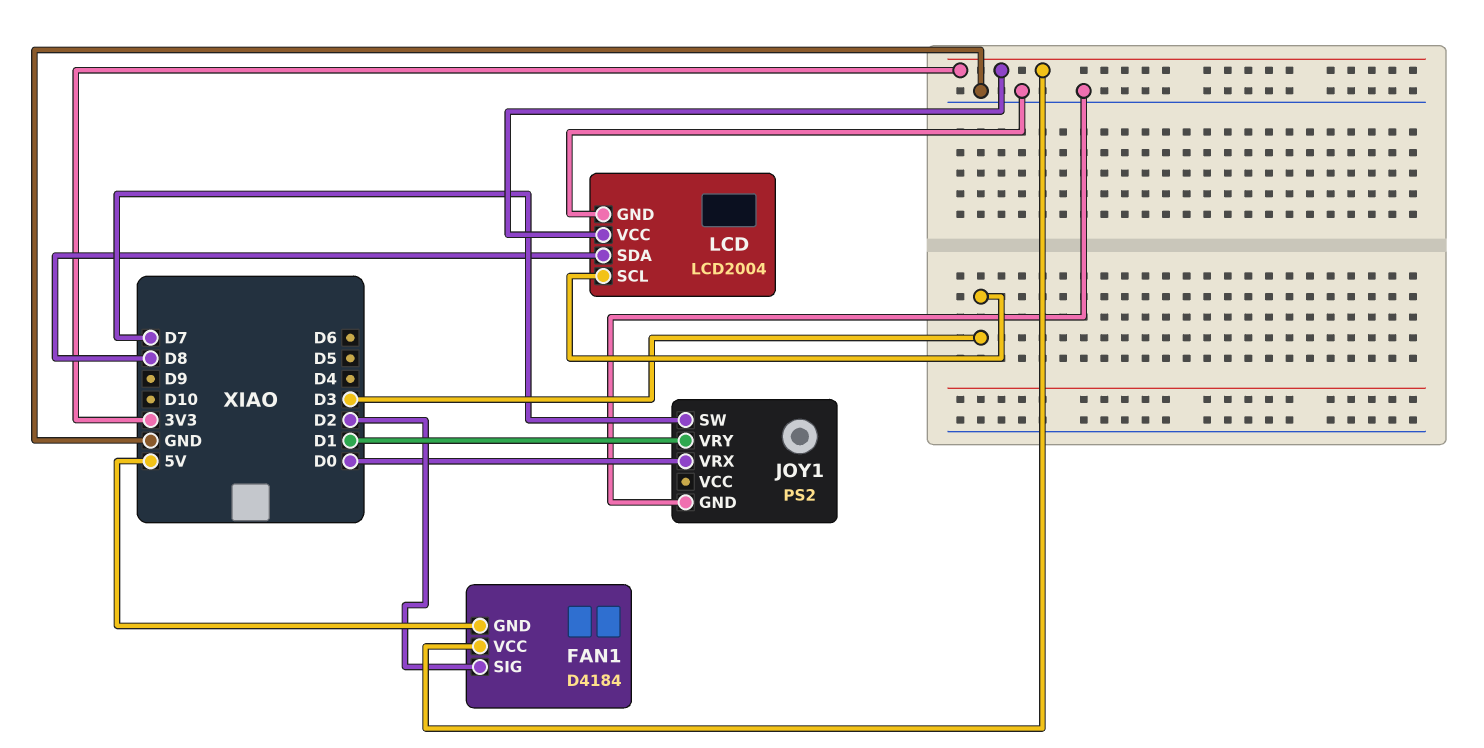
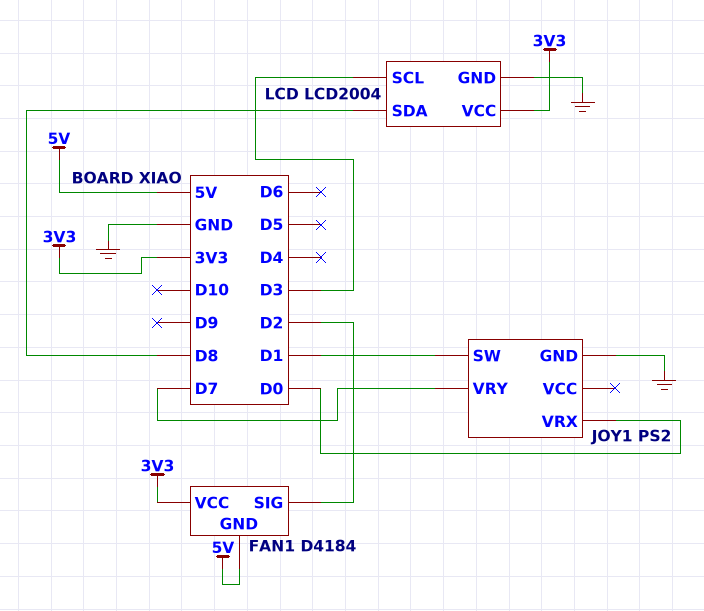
JOY1 pin SW: D7 -> D1
JOY1 pin VRY: D1 -> D7

